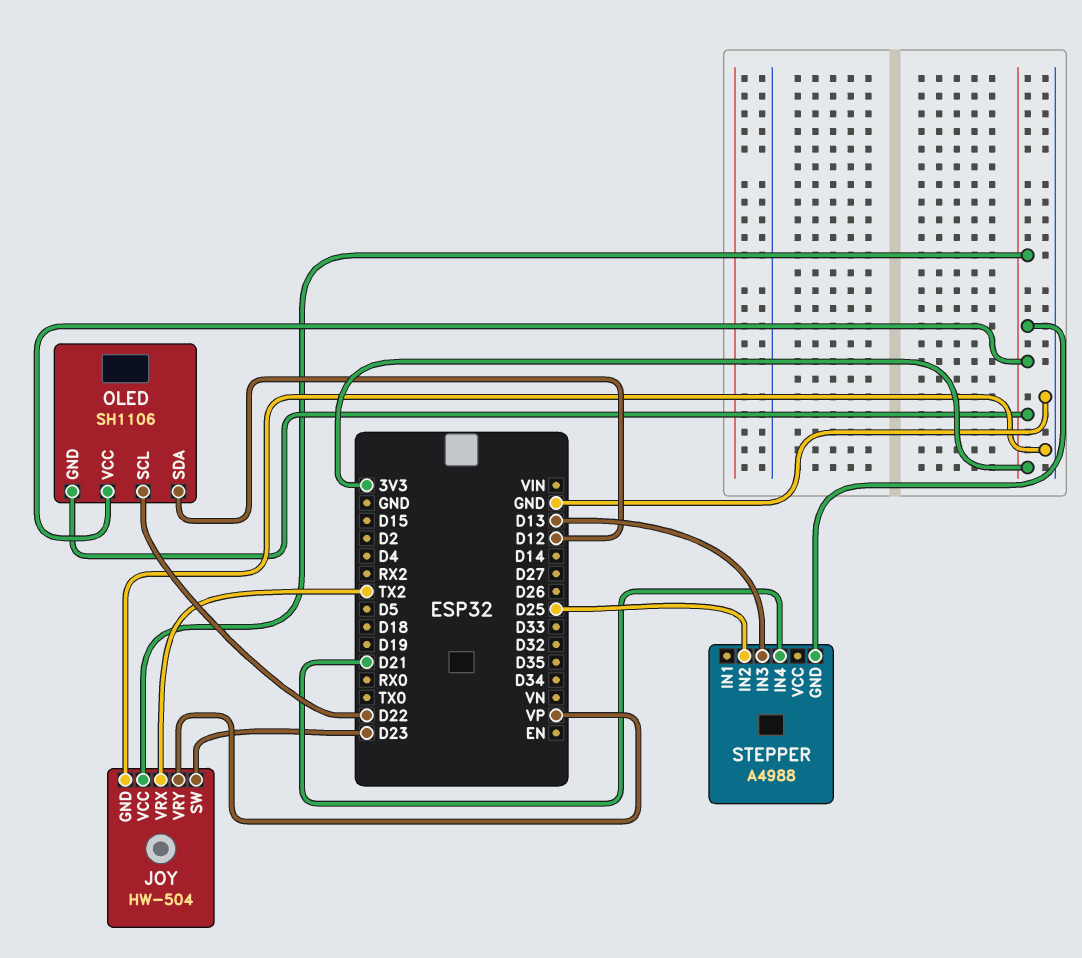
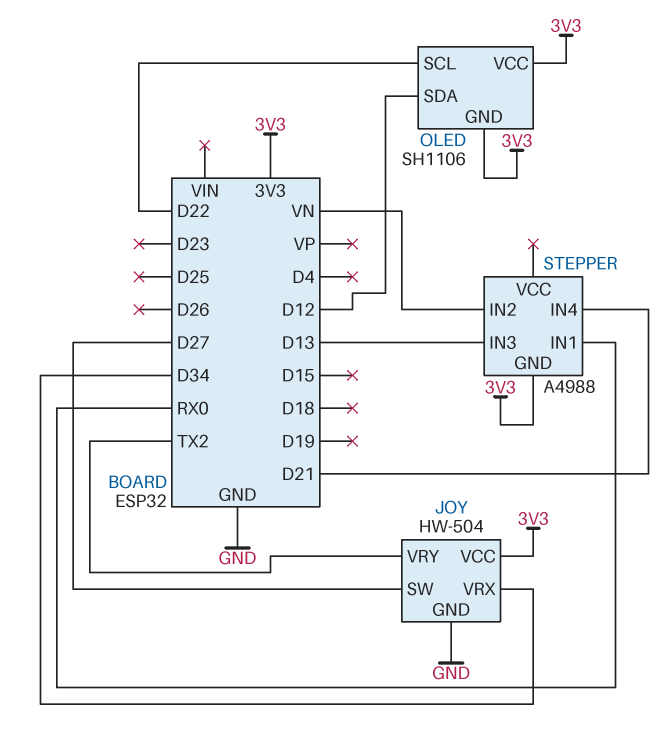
JOY pin SW: D23 -> D27
JOY pin VRX: TX2 -> D34
JOY pin VRY: VP -> TX2
STEPPER pin IN1: none -> RX0
STEPPER pin IN2: D25 -> VN

